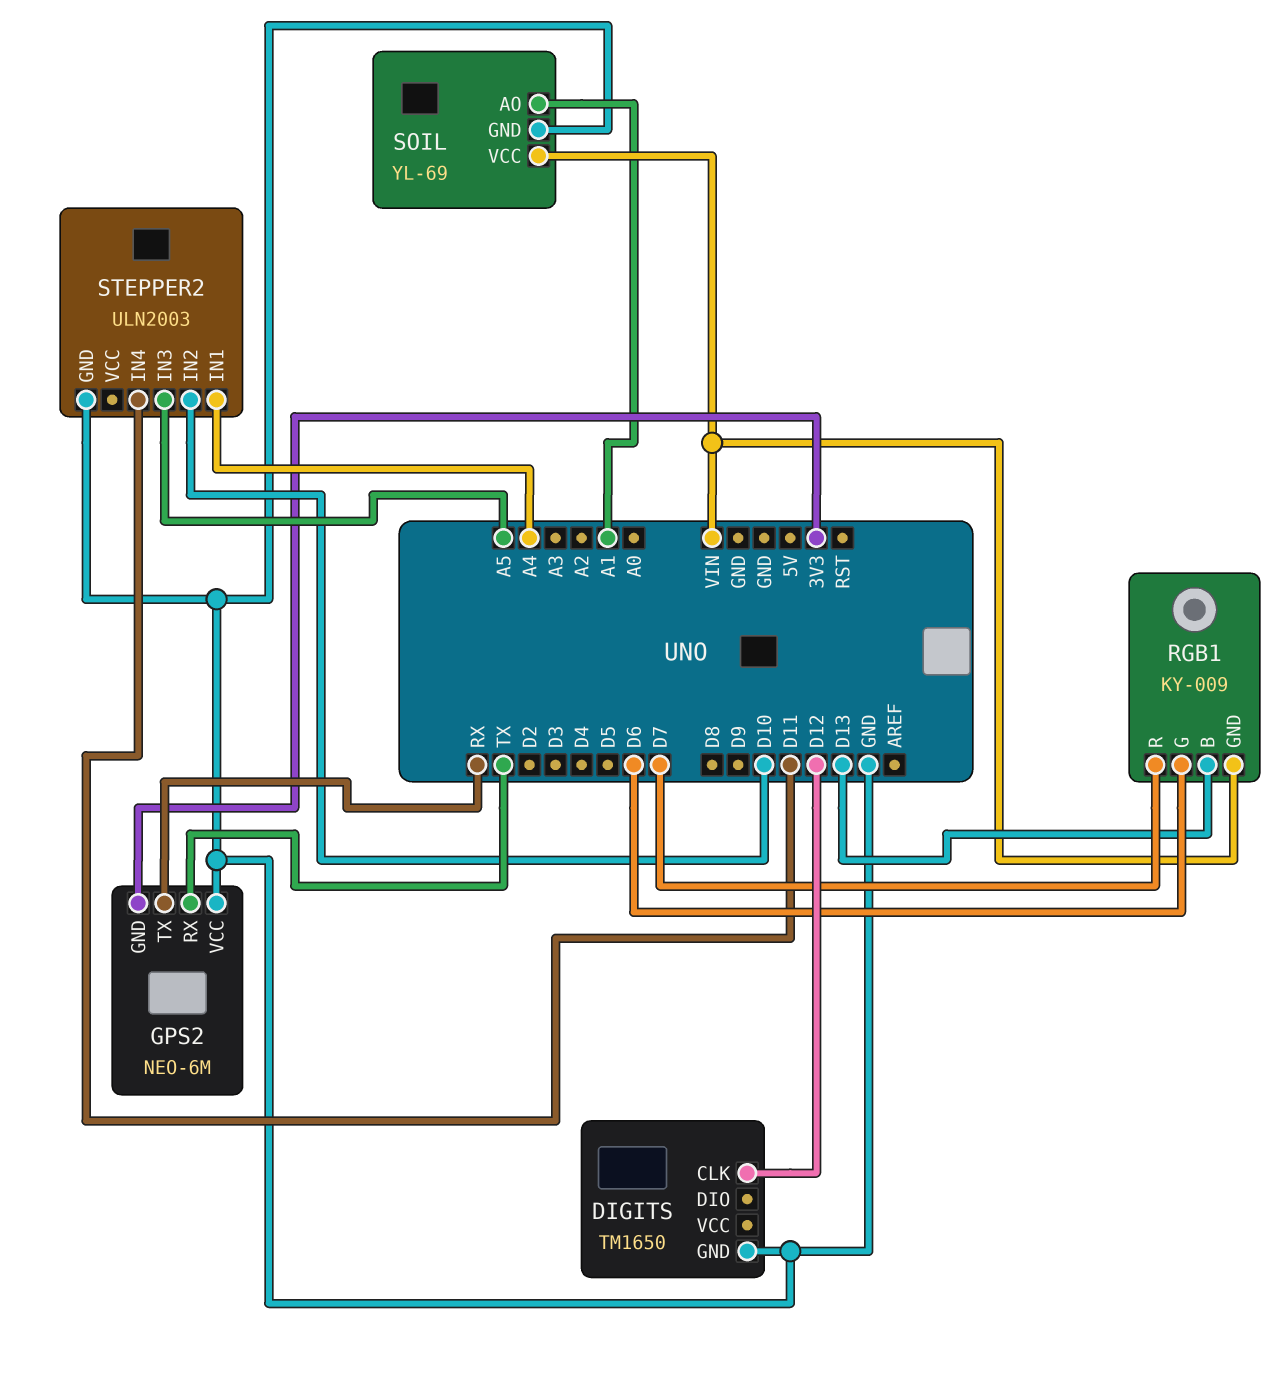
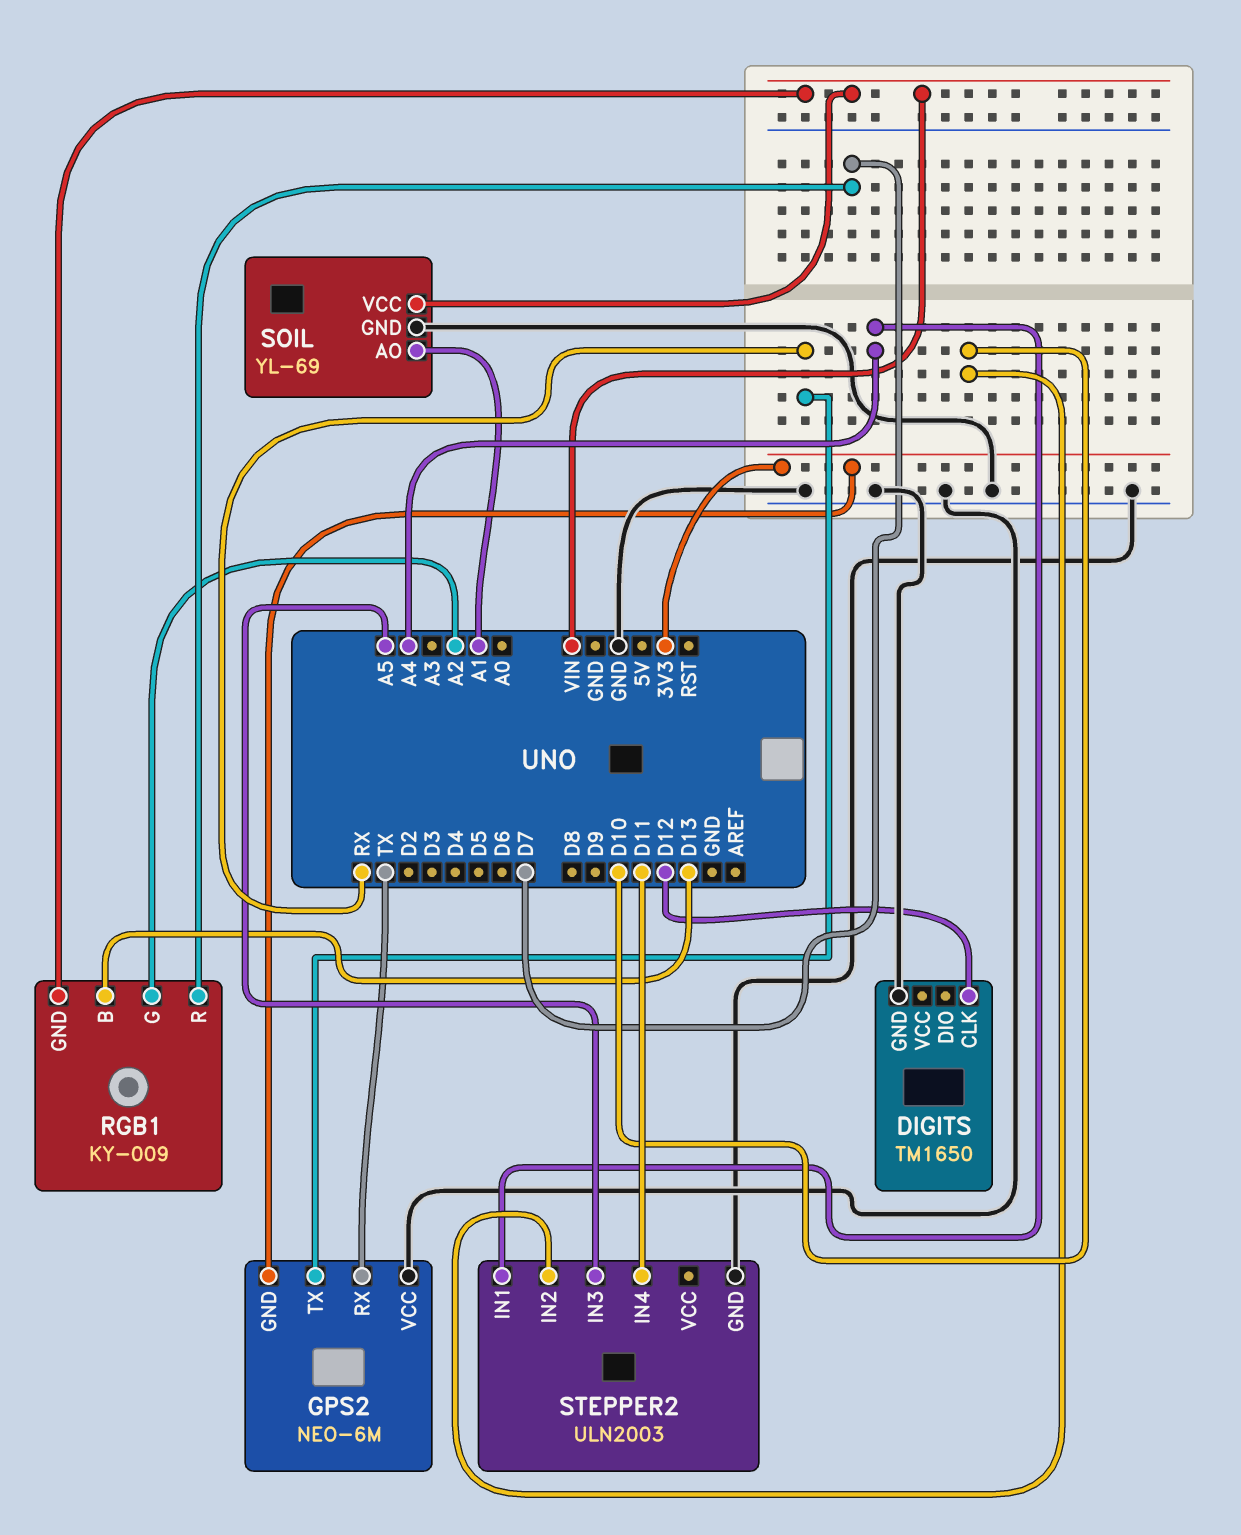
RGB1 pin G: D6 -> A2

